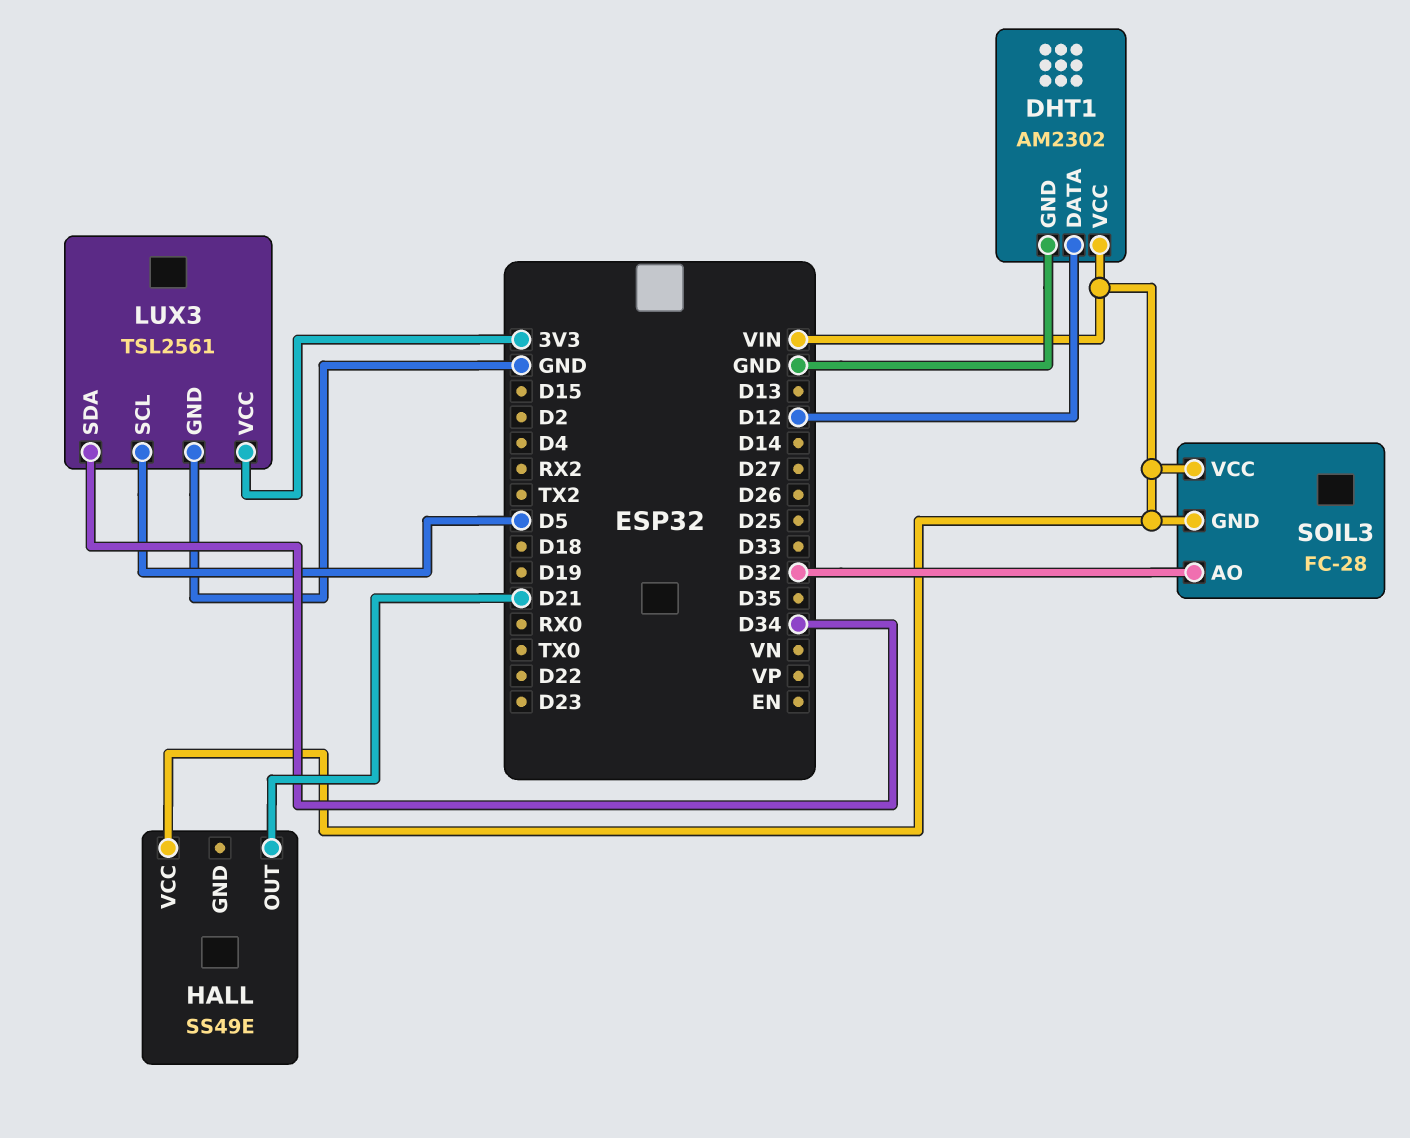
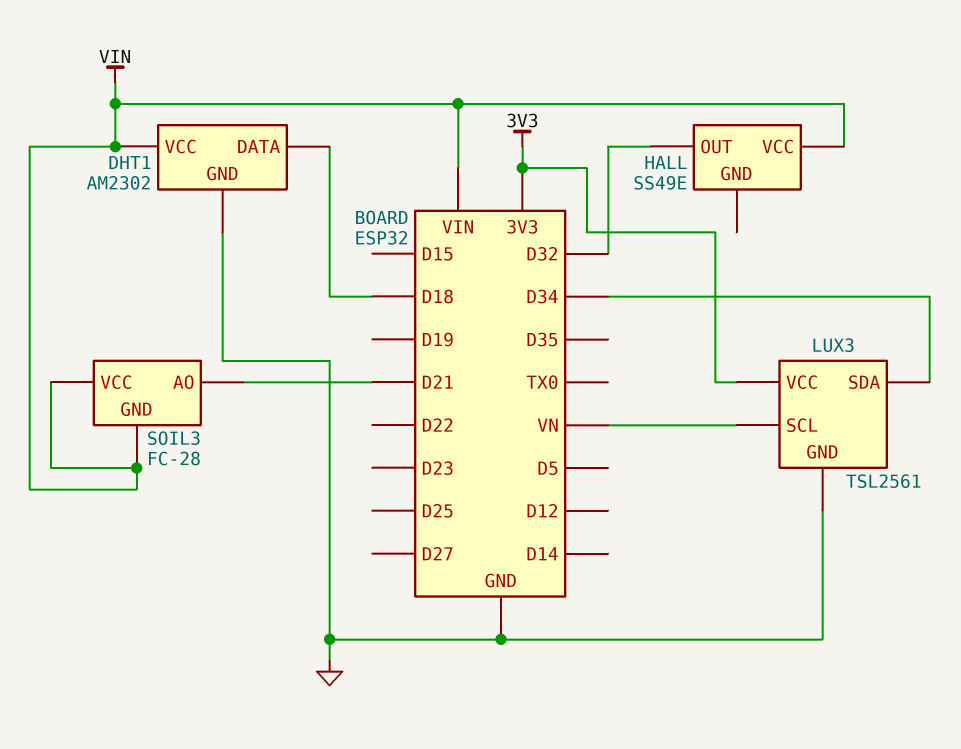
DHT1 pin DATA: D12 -> D18
HALL pin OUT: D21 -> D32
LUX3 pin SCL: D5 -> VN
SOIL3 pin AO: D32 -> D21

